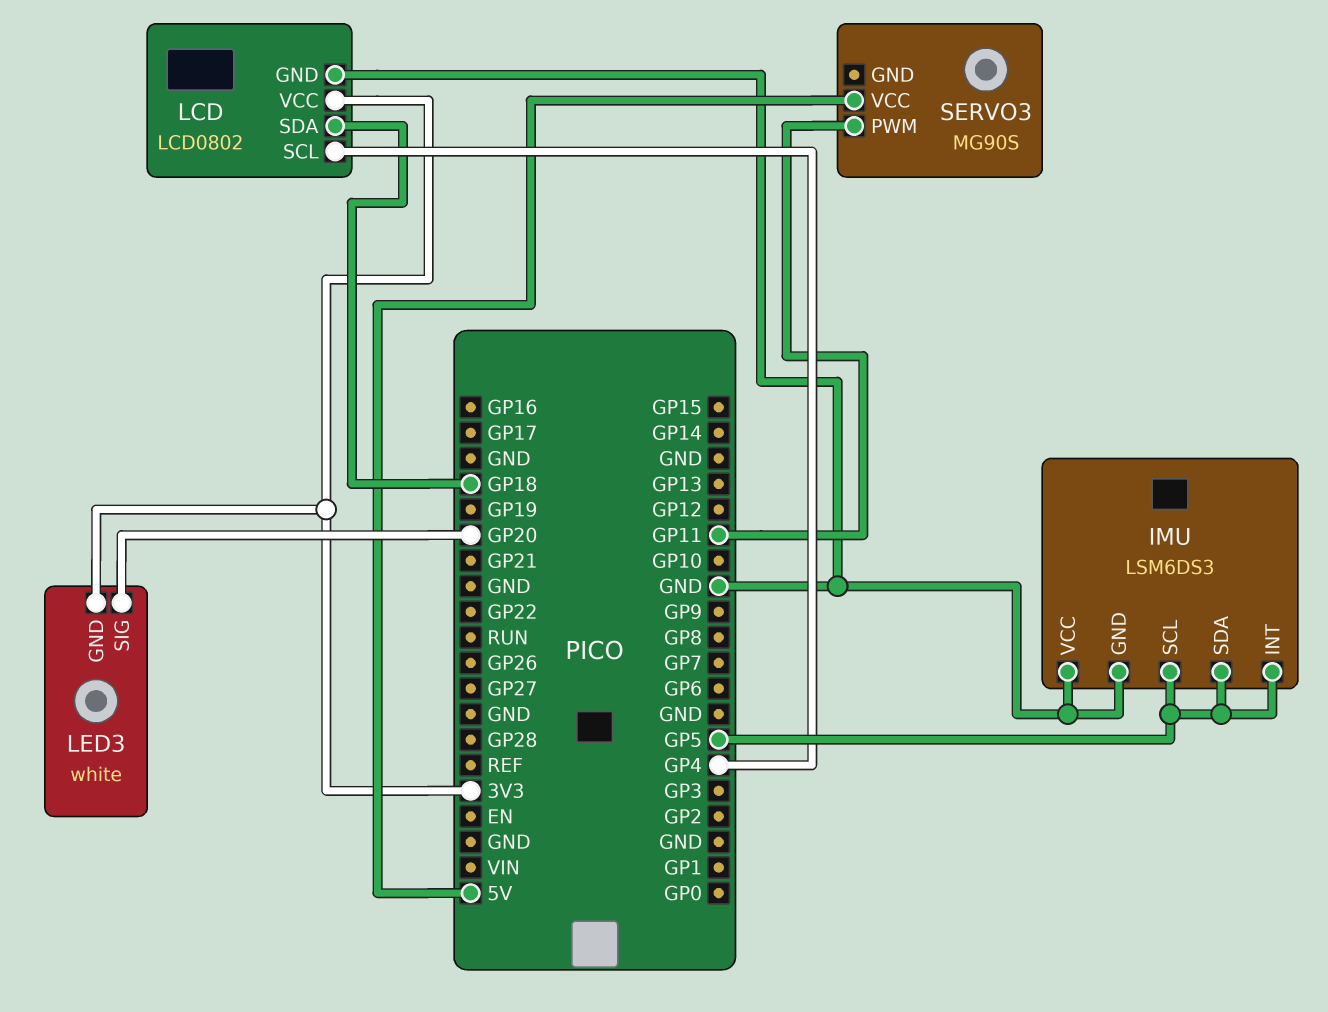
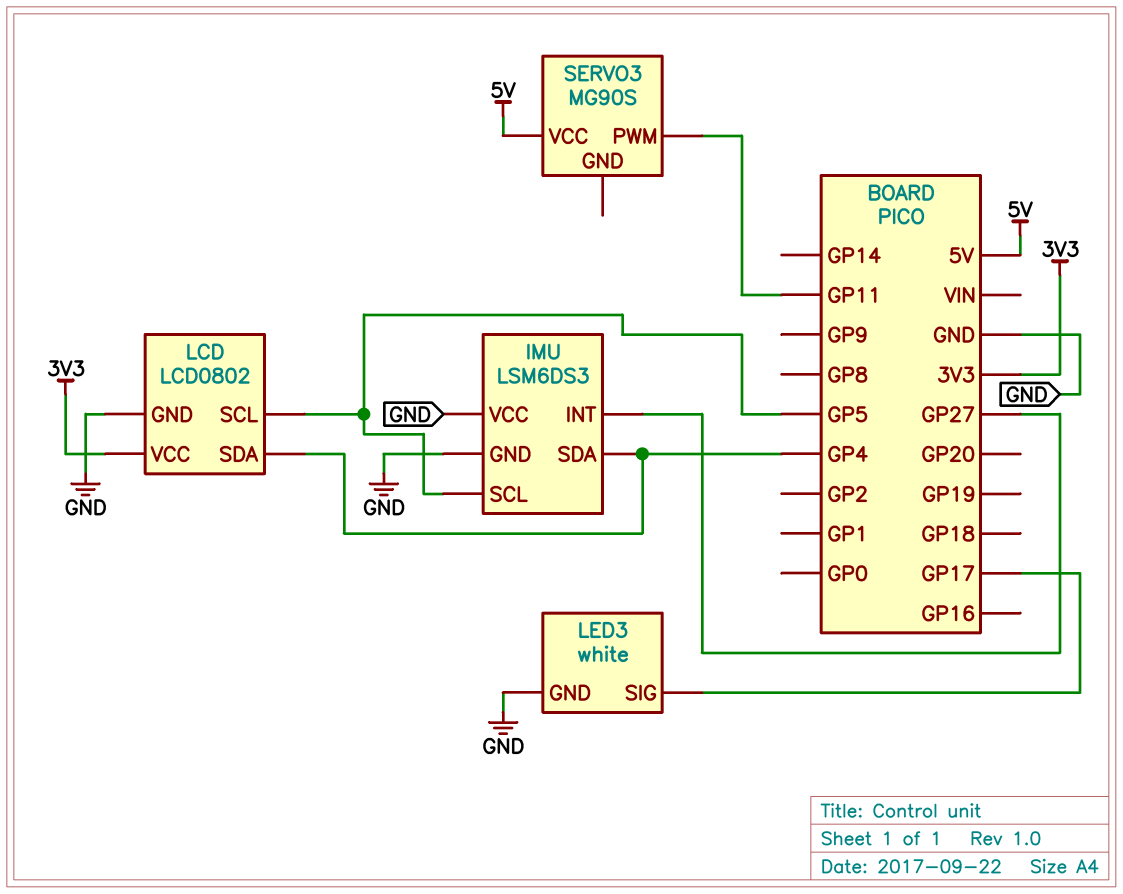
IMU pin INT: GP5 -> GP27
IMU pin SDA: GP5 -> GP4
LCD pin SCL: GP4 -> GP5
LCD pin SDA: GP18 -> GP4
LED3 pin GND: 3V3 -> GND
LED3 pin SIG: GP20 -> GP17

